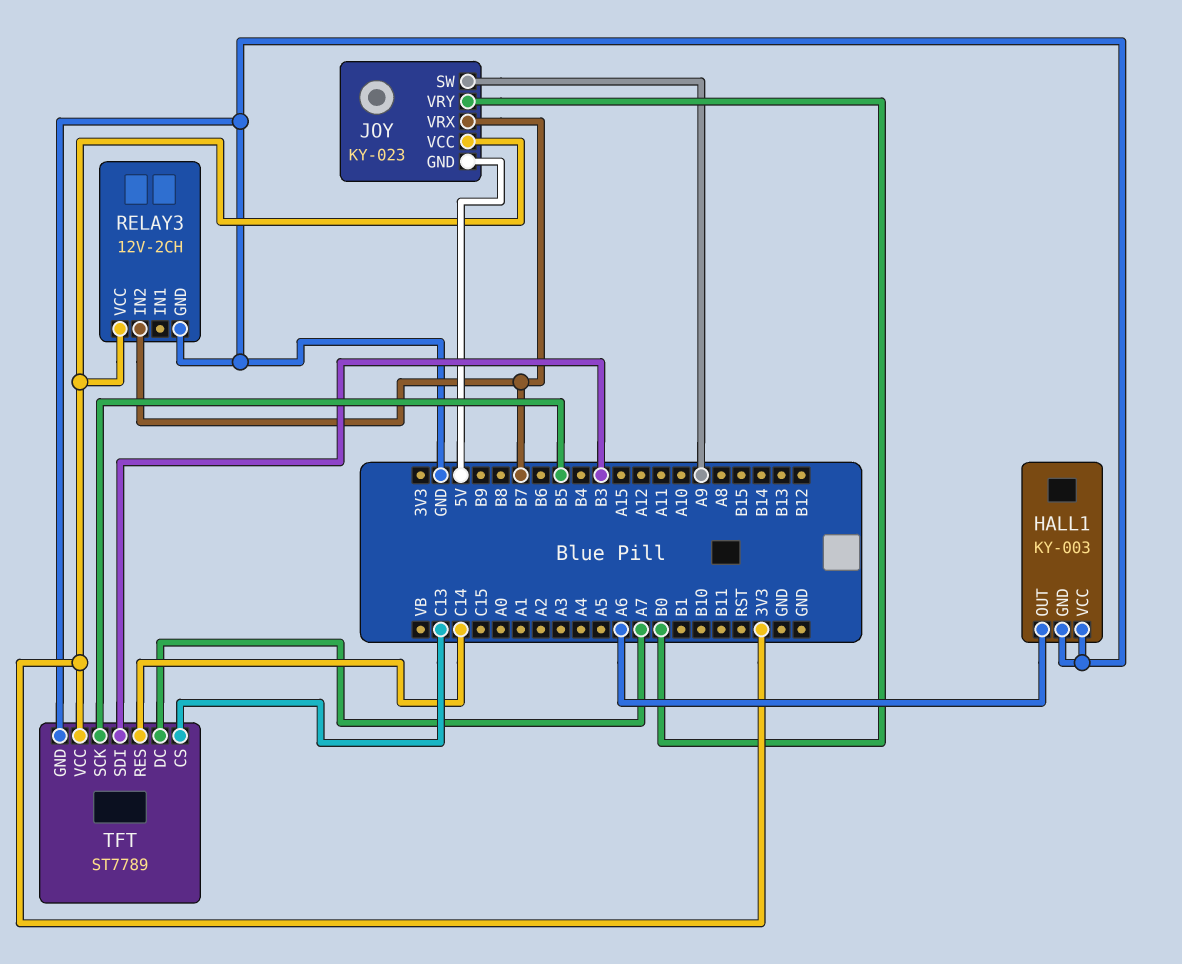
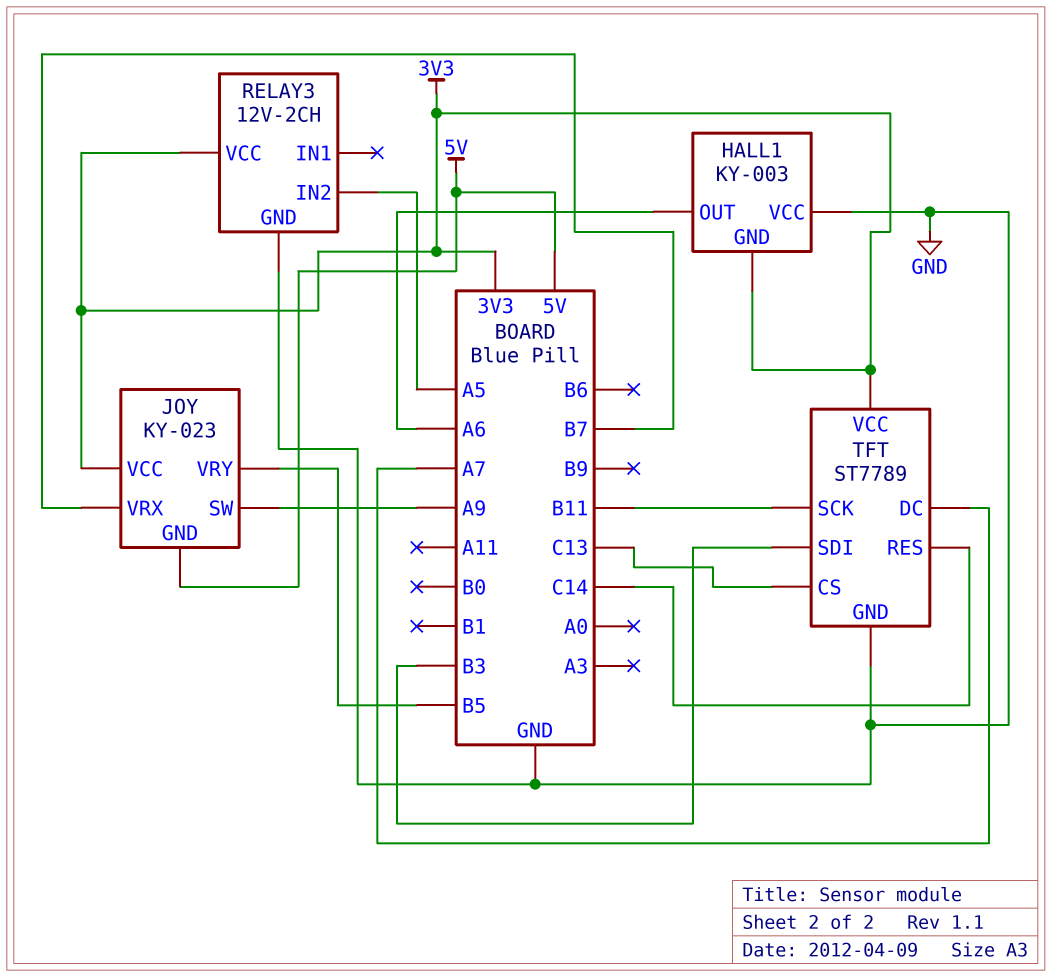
HALL1 pin GND: GND -> 3V3
JOY pin VRY: B0 -> B5
RELAY3 pin IN2: B7 -> A5
TFT pin SCK: B5 -> B11

